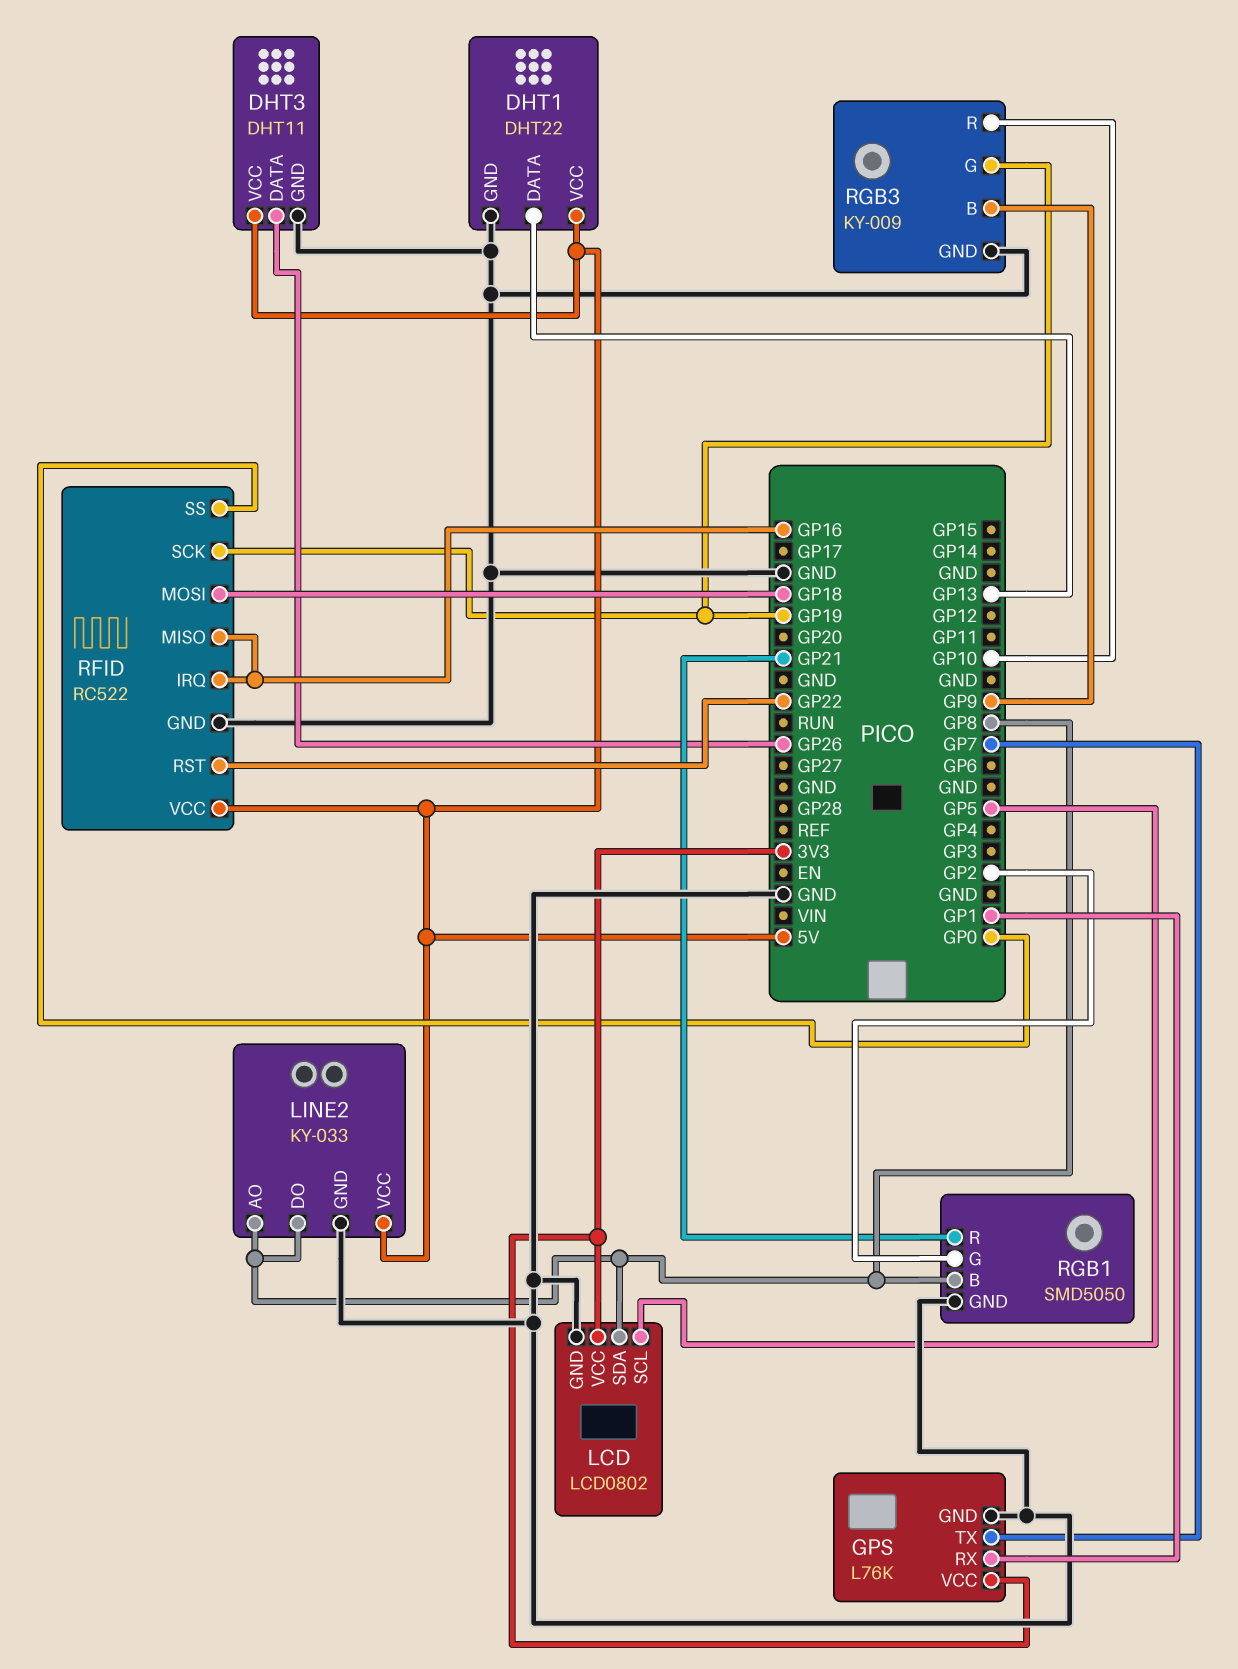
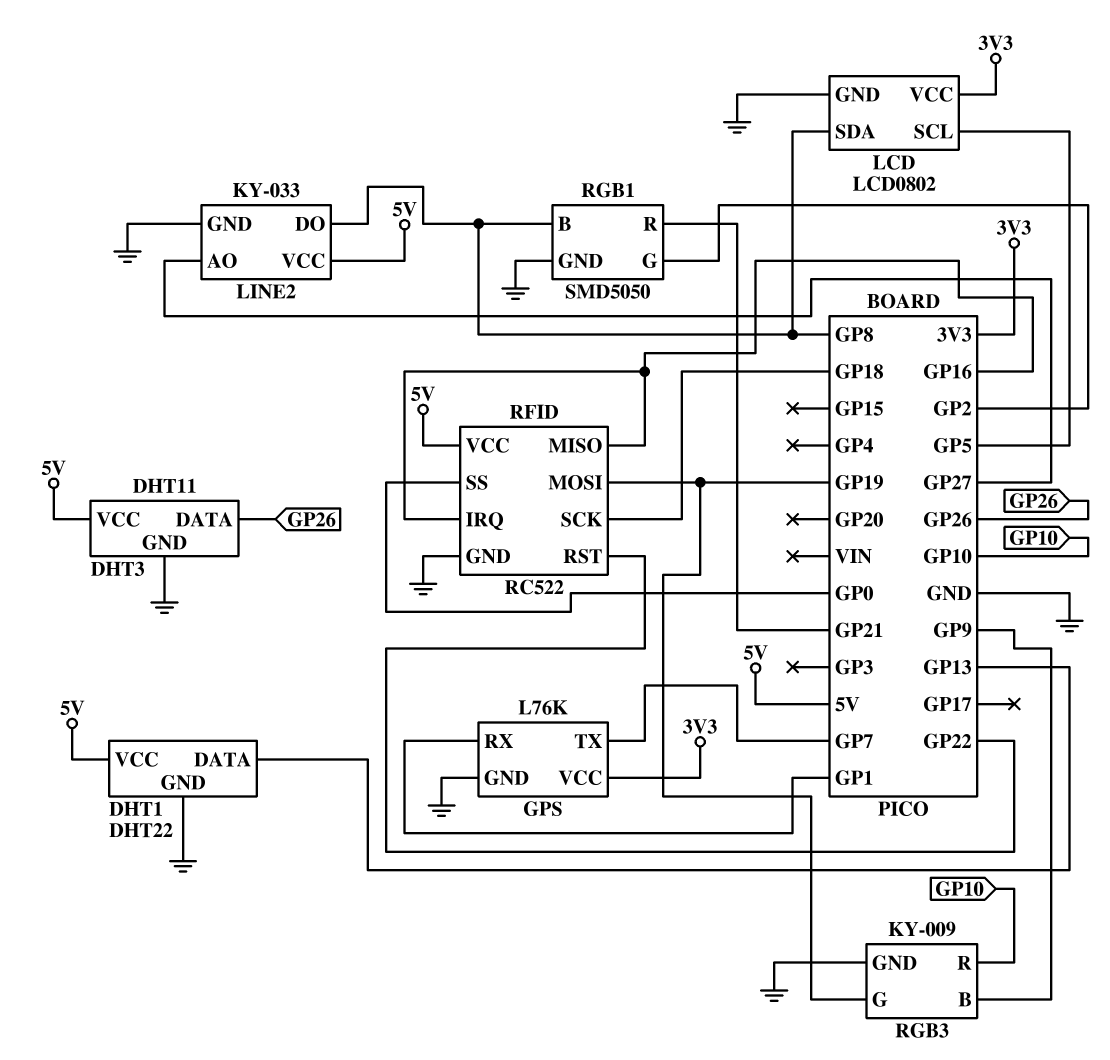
LINE2 pin AO: GP8 -> GP27
RFID pin MOSI: GP18 -> GP19
RFID pin SCK: GP19 -> GP18

